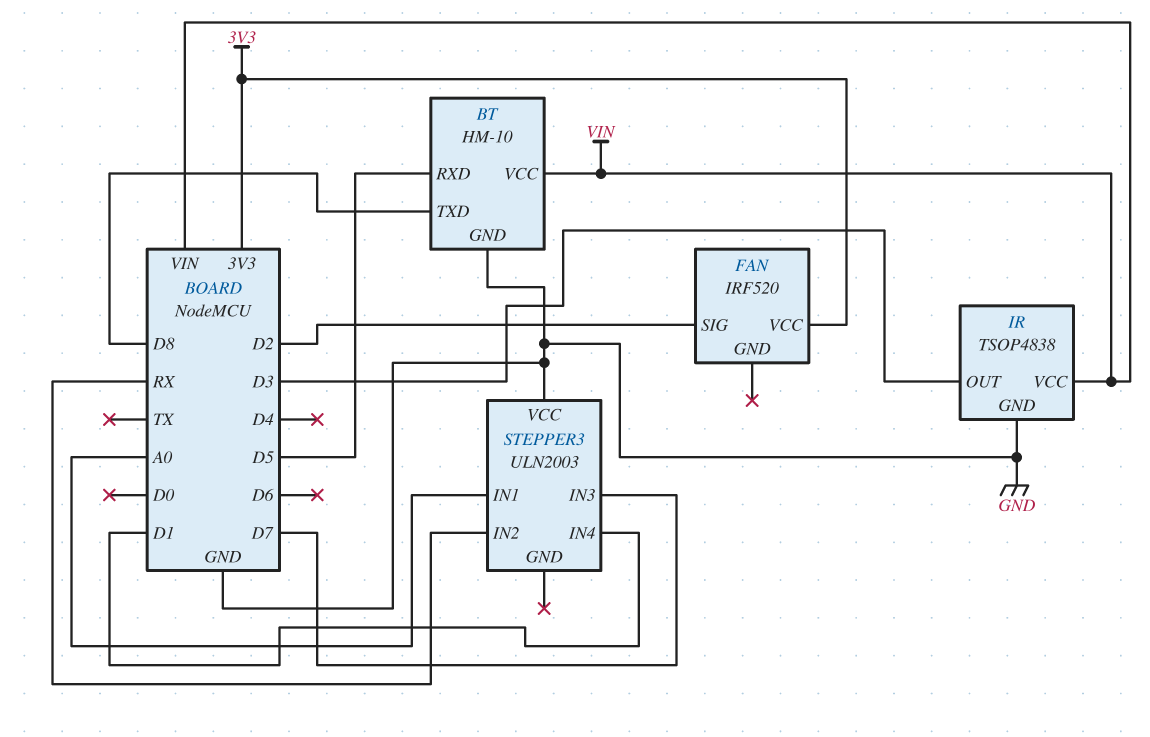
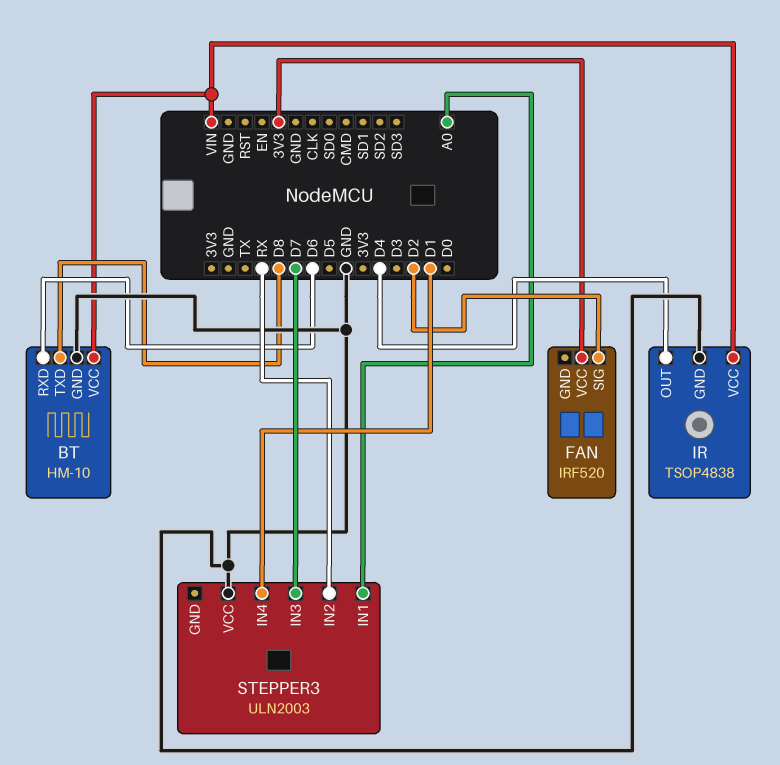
BT pin RXD: D5 -> D6
IR pin OUT: D3 -> D4

